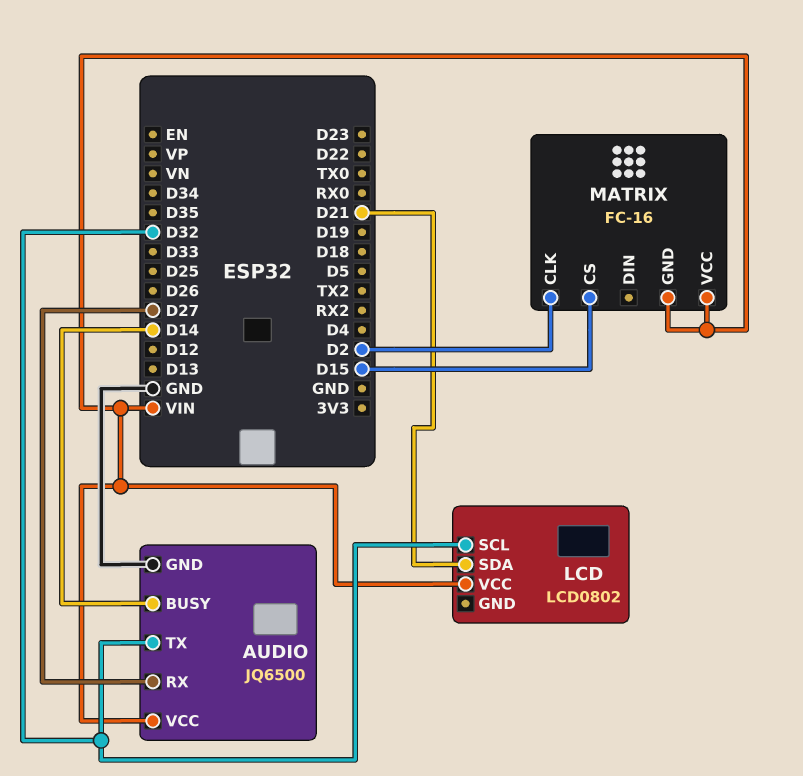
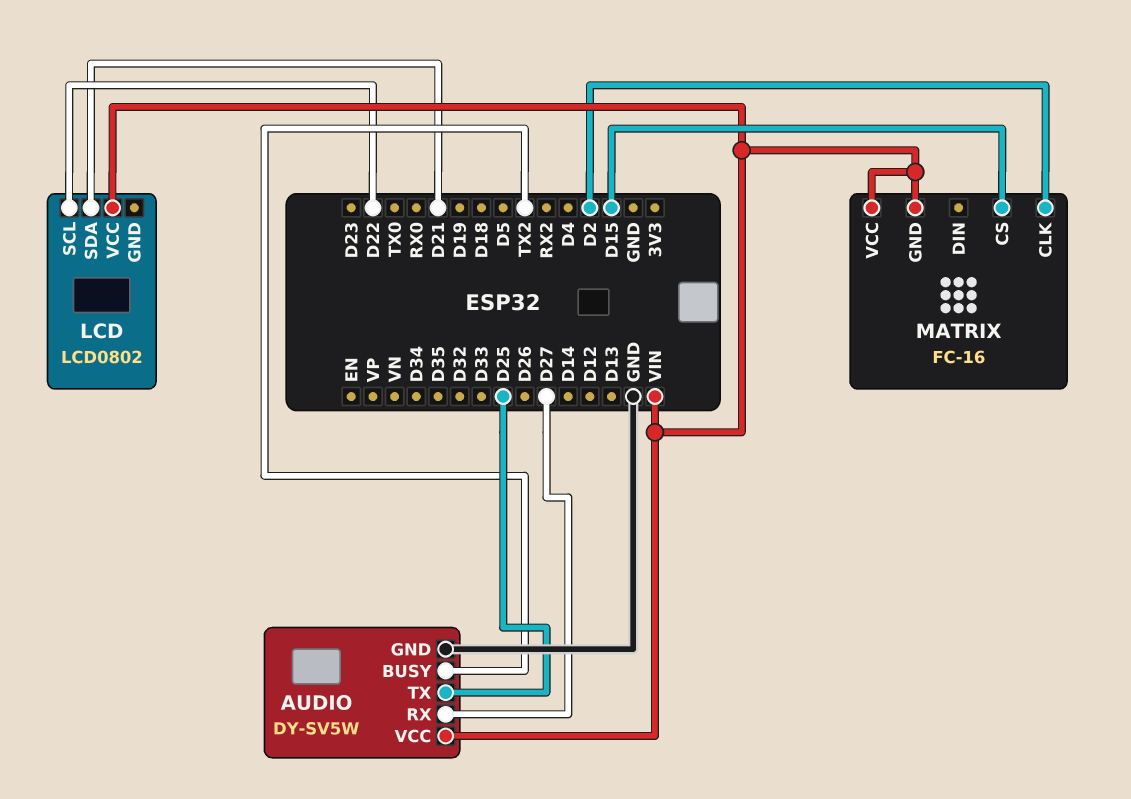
AUDIO: JQ6500 -> DY-SV5W
AUDIO pin BUSY: D14 -> TX2
AUDIO pin TX: D32 -> D25
LCD pin SCL: D32 -> D22

